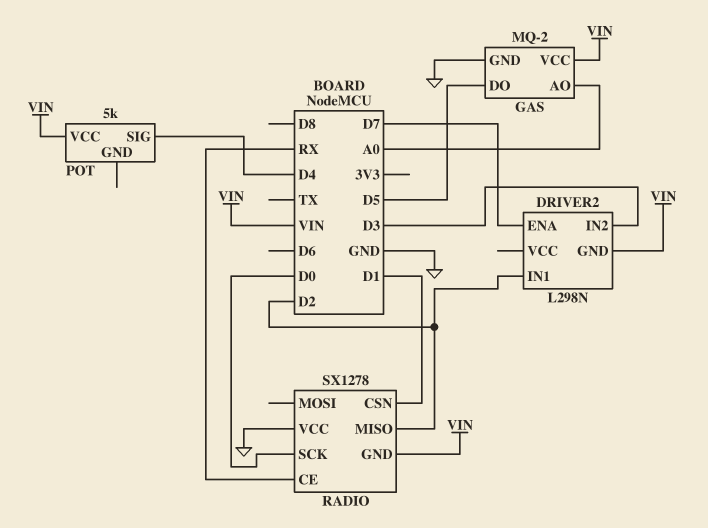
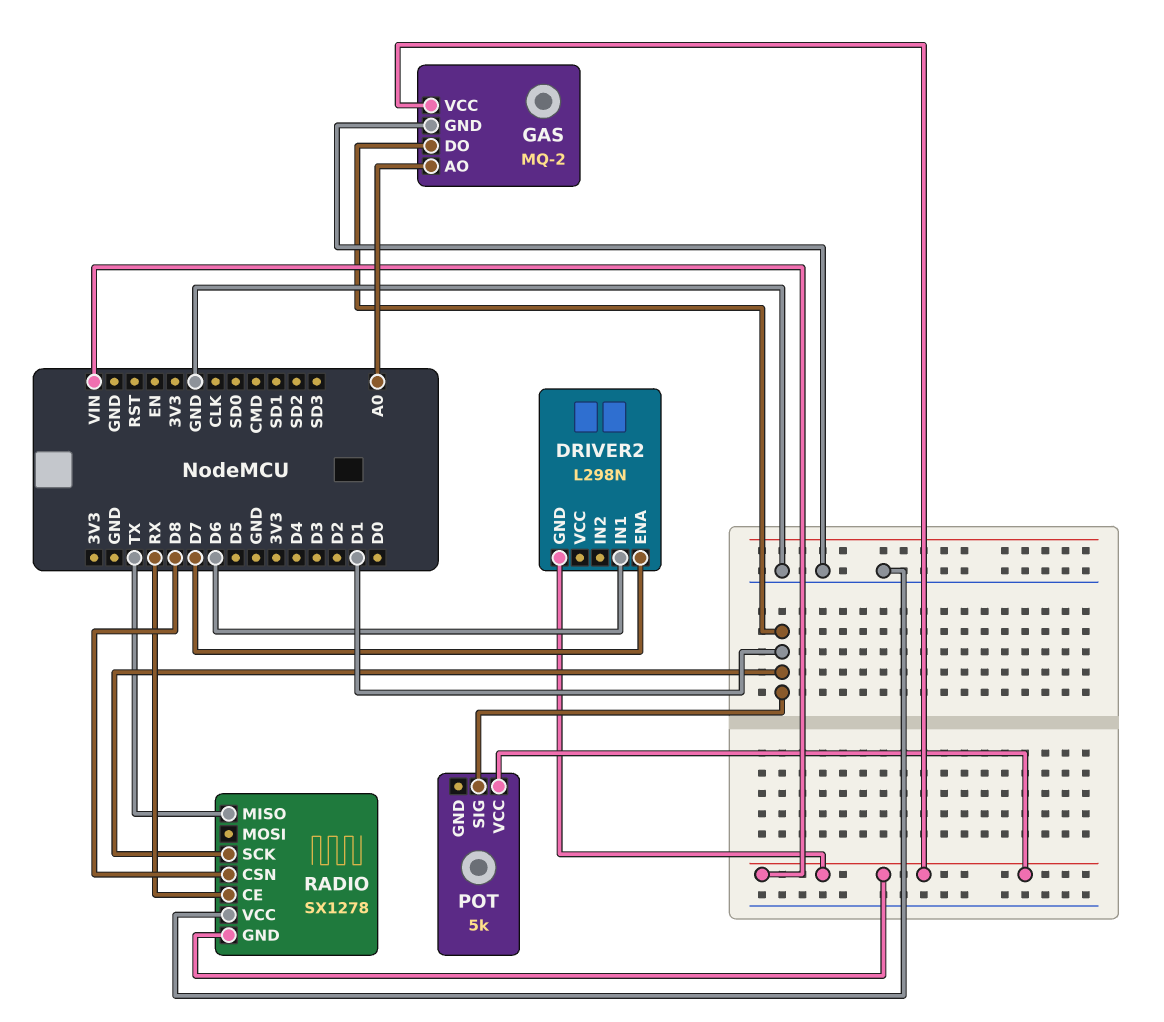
DRIVER2 pin IN1: D2 -> D6
DRIVER2 pin IN2: D3 -> none
GAS pin DO: D5 -> D1
POT pin SIG: D4 -> D1
RADIO pin CSN: D1 -> D8
RADIO pin MISO: D2 -> TX
RADIO pin SCK: D0 -> D1

